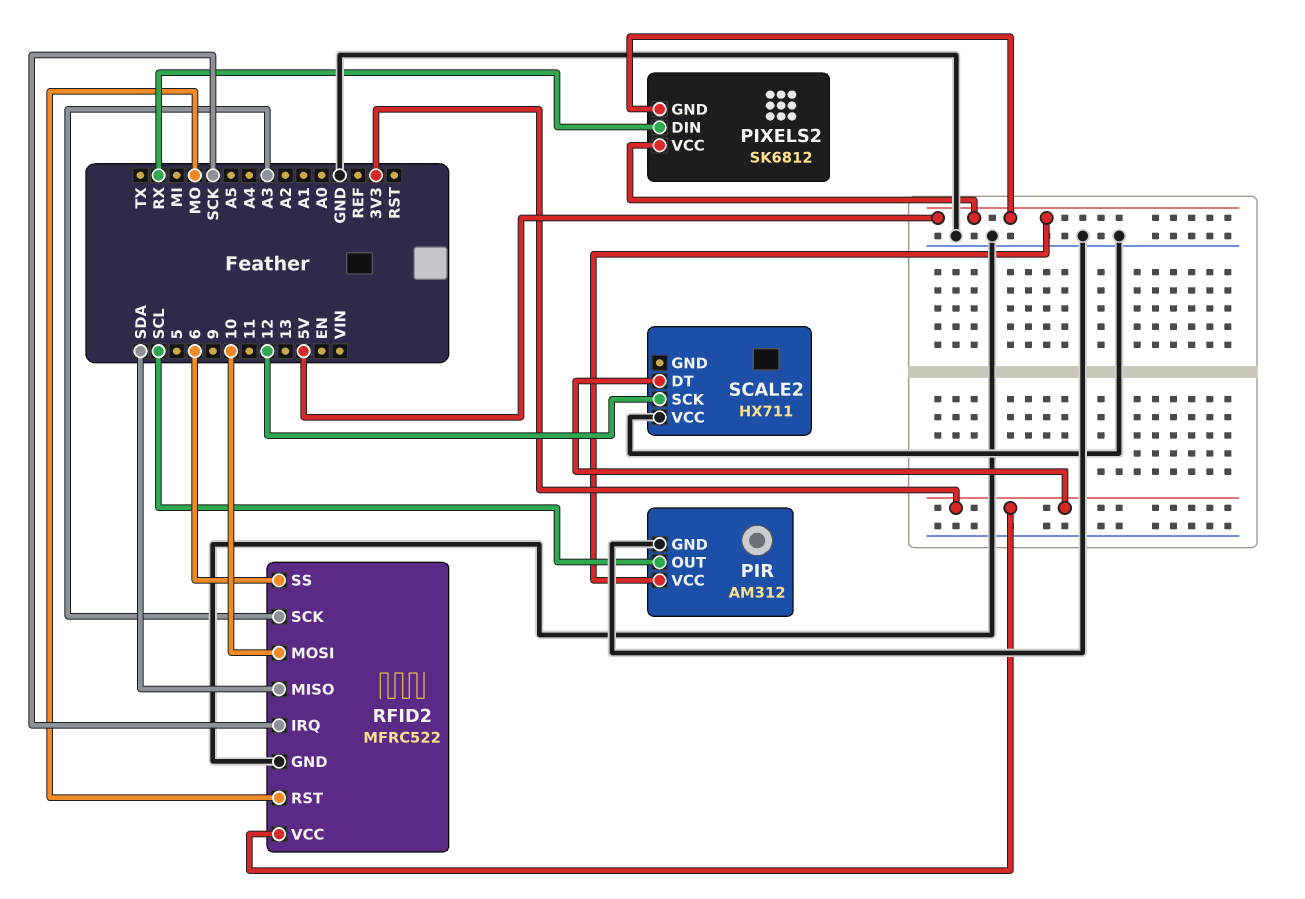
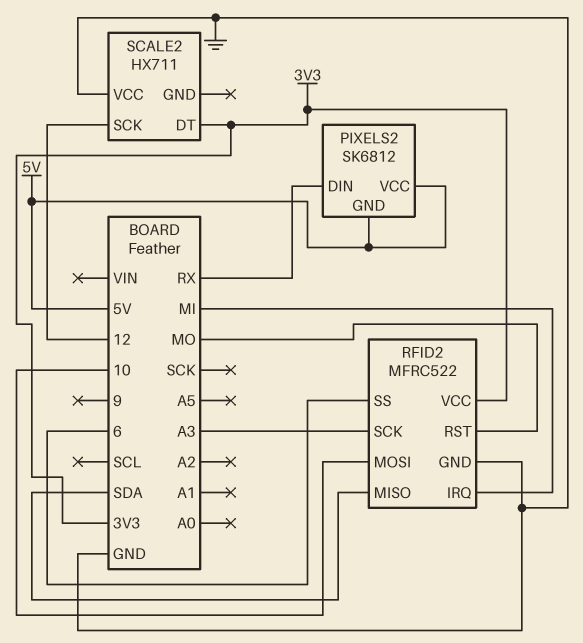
PIR: AM312 -> none
PIR pin GND: GND -> none
PIR pin OUT: SCL -> none
PIR pin VCC: 5V -> none
RFID2 pin IRQ: SCK -> MI

